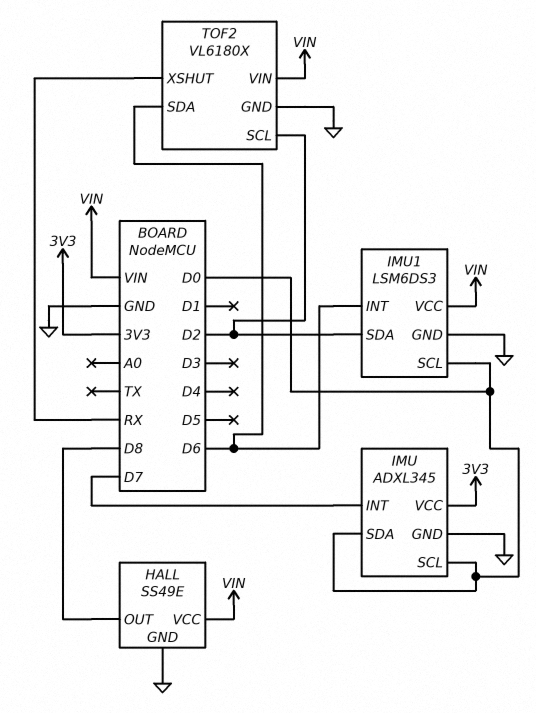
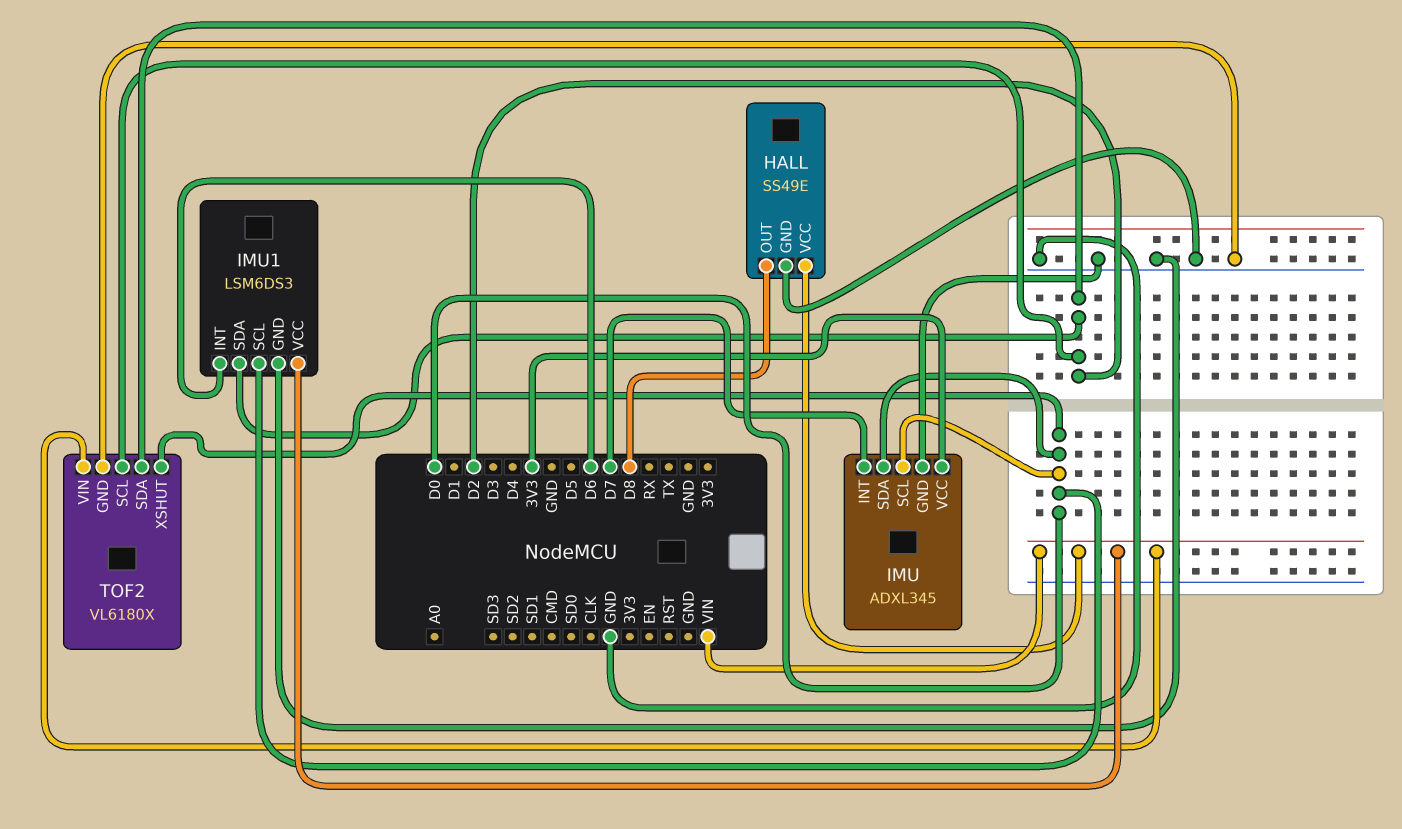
TOF2 pin SDA: D6 -> D2
TOF2 pin XSHUT: RX -> D0

